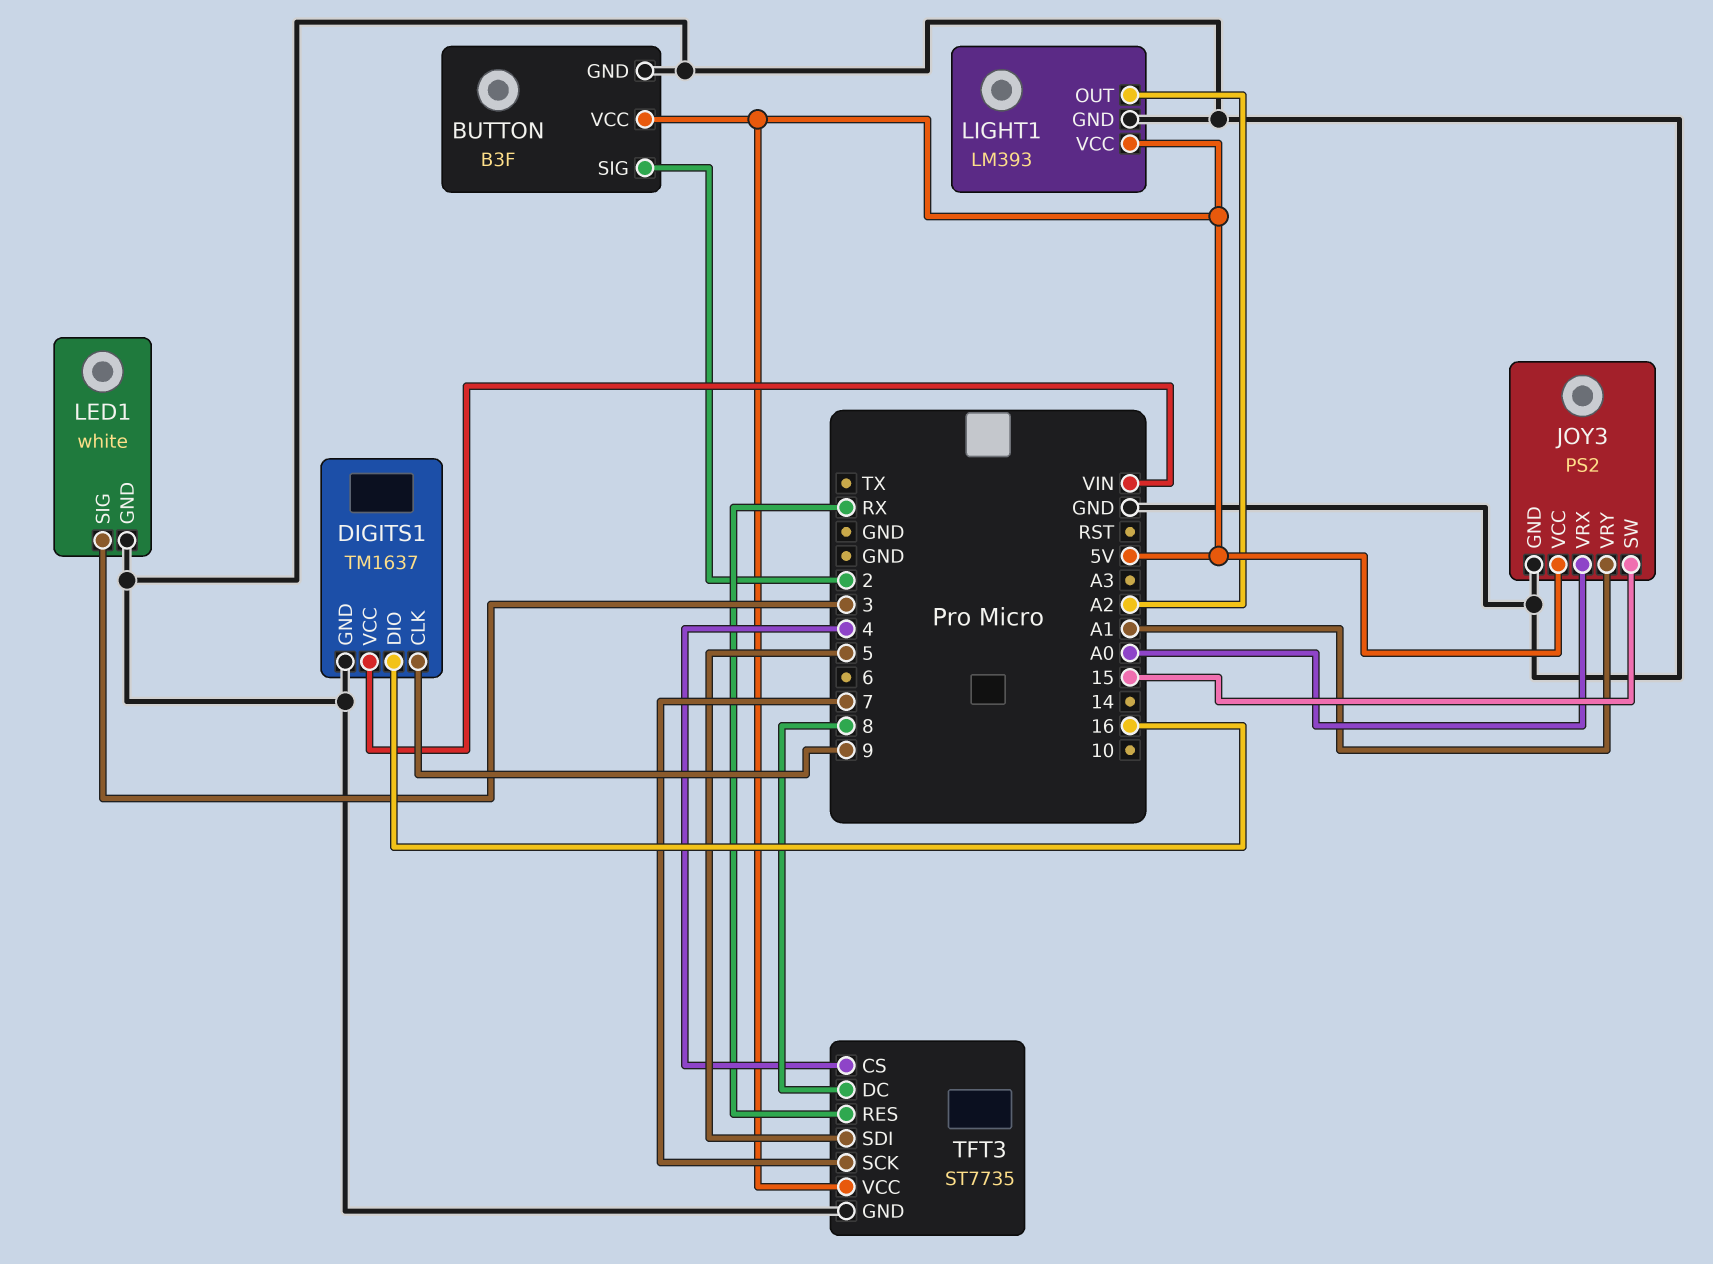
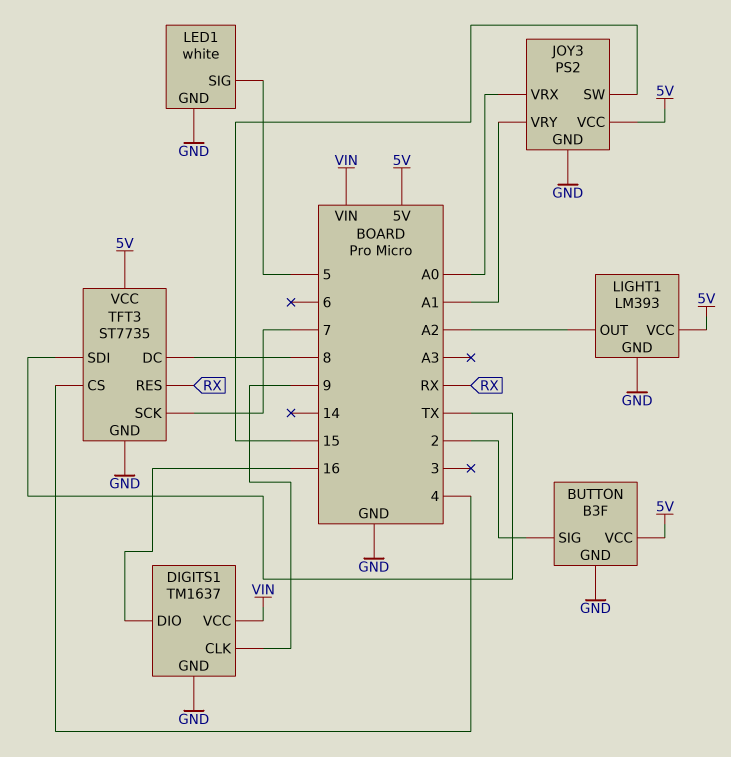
LED1 pin SIG: 3 -> 5
TFT3 pin SDI: 5 -> TX

